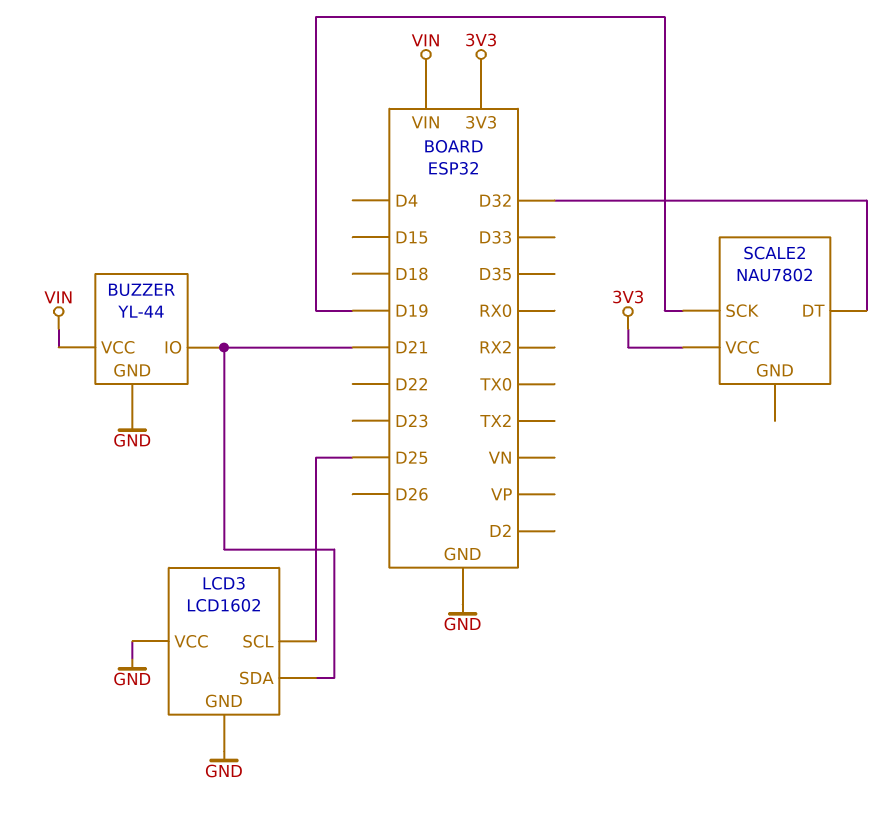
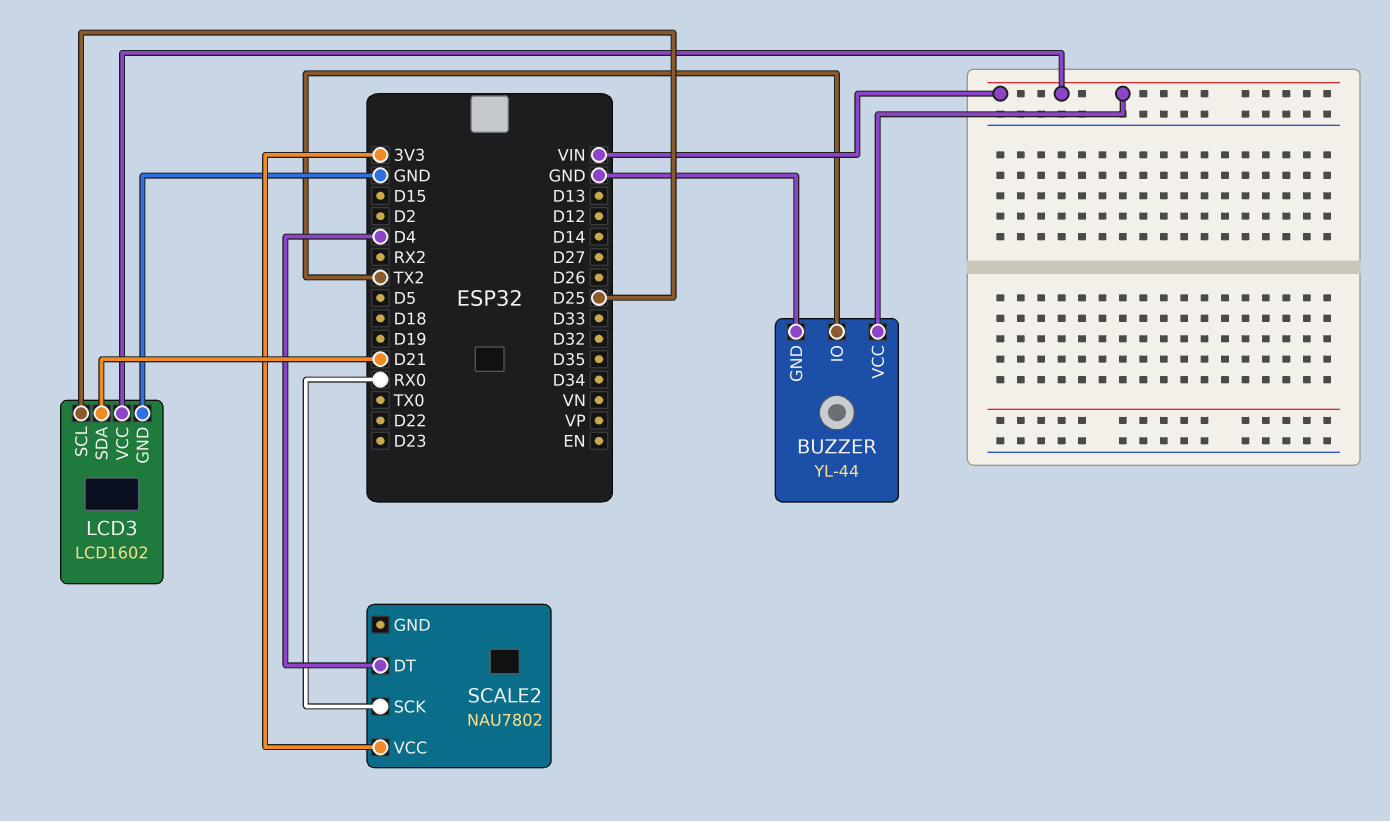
BUZZER pin IO: D21 -> TX2
LCD3 pin VCC: GND -> VIN
SCALE2 pin DT: D32 -> D4
SCALE2 pin SCK: D19 -> RX0

